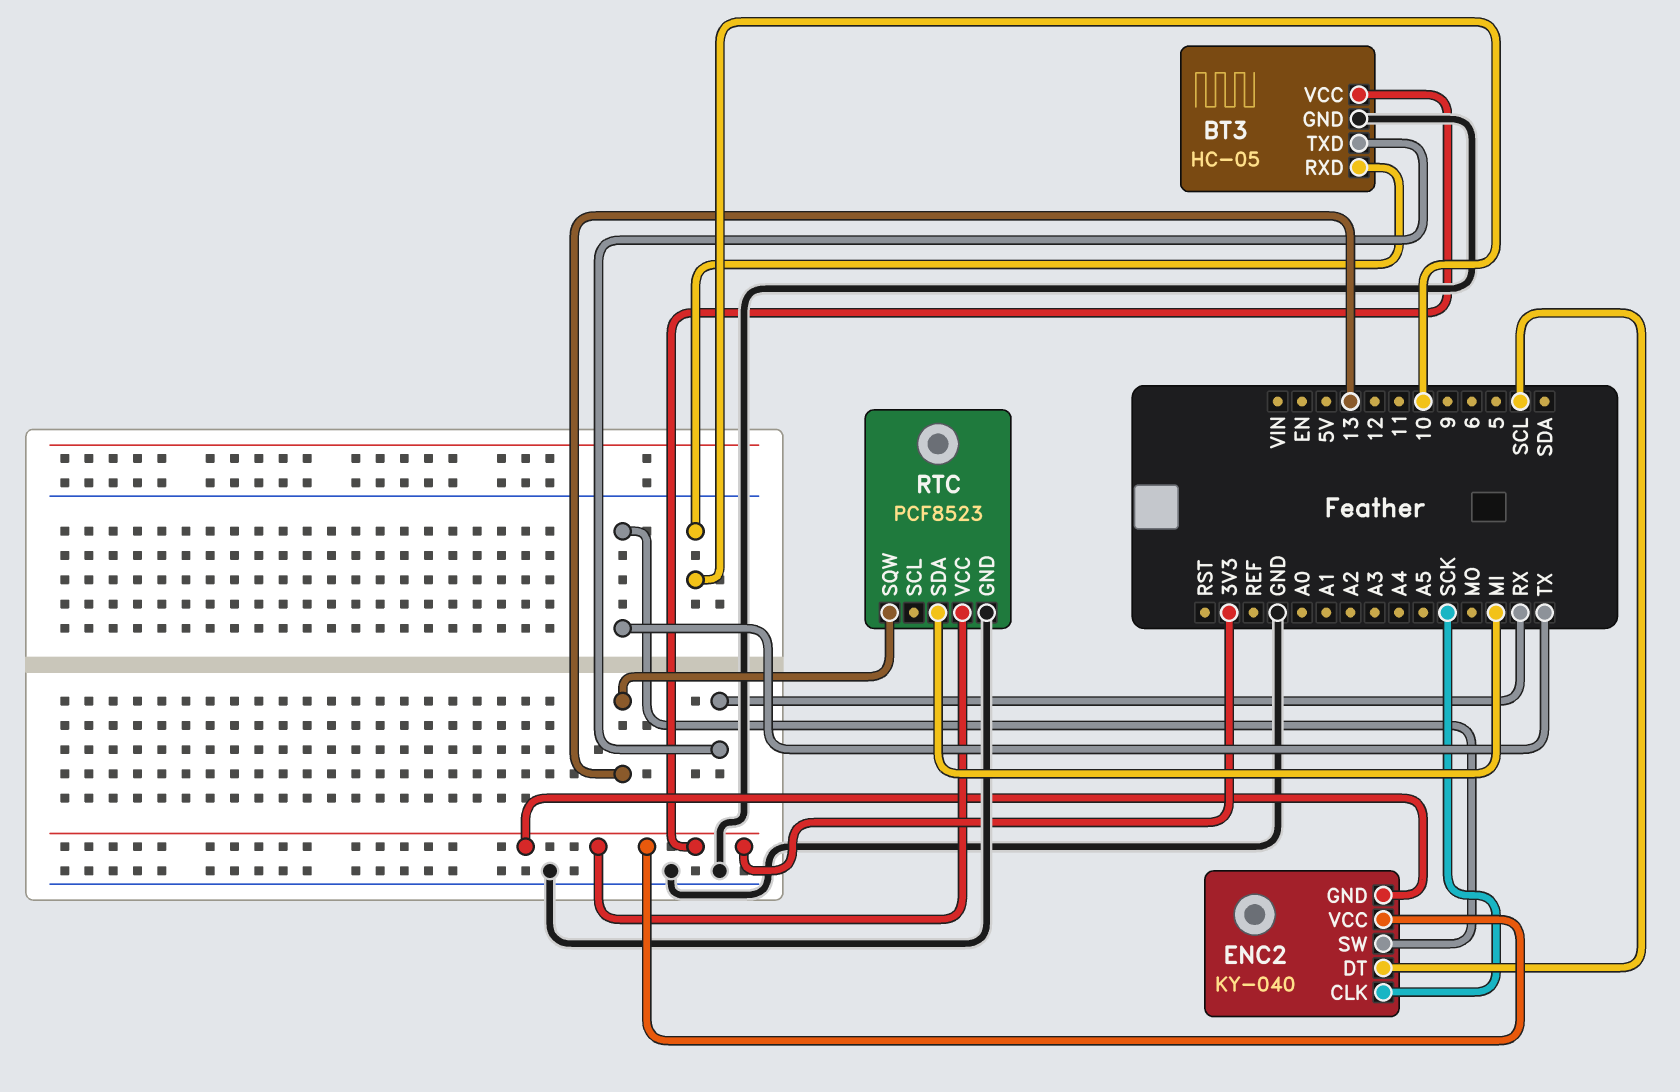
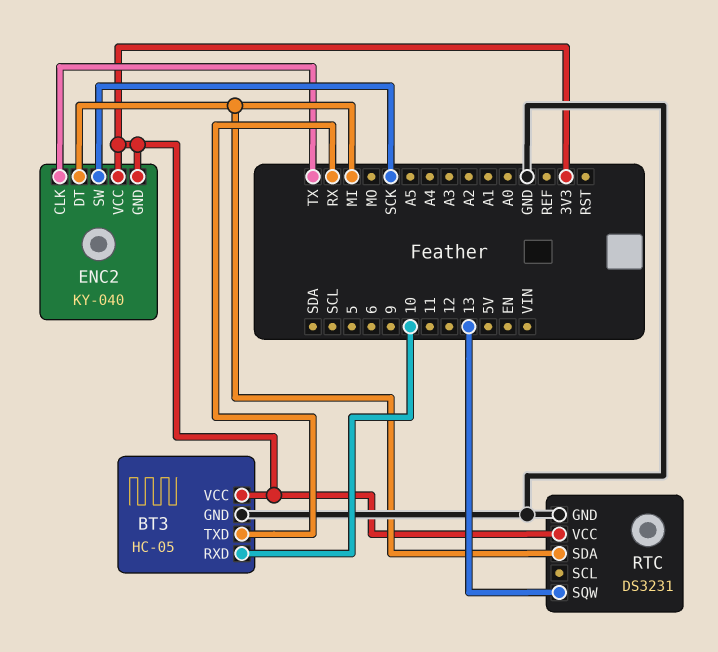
ENC2 pin CLK: SCK -> TX
ENC2 pin DT: SCL -> MI
ENC2 pin SW: TX -> SCK
RTC: PCF8523 -> DS3231

